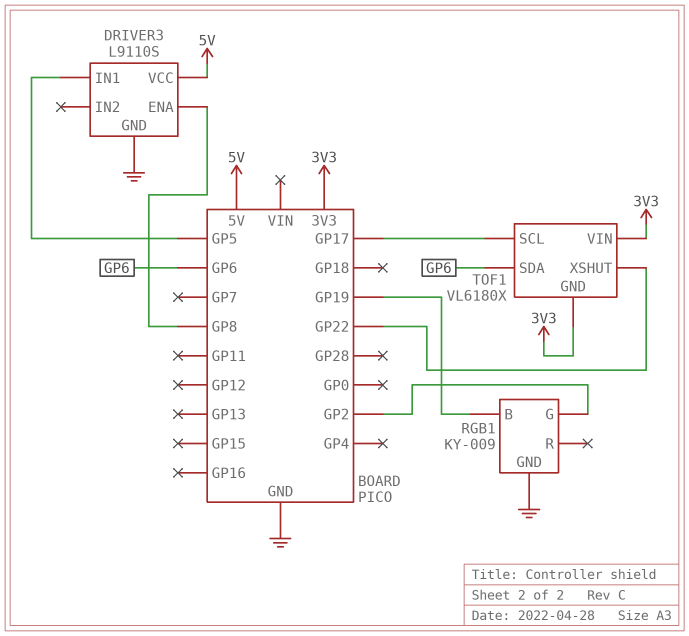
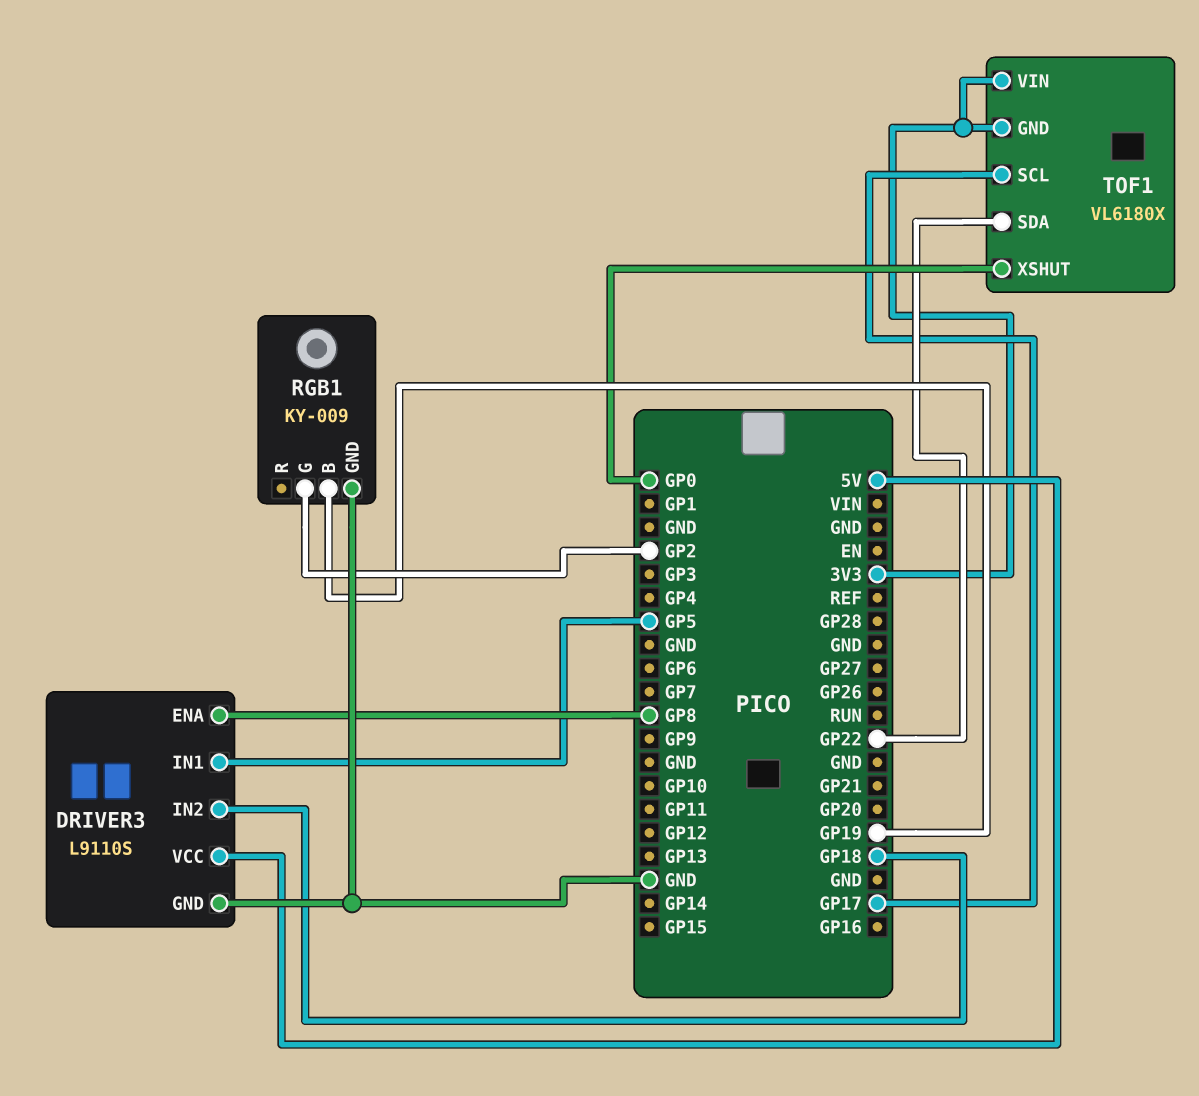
DRIVER3 pin IN2: none -> GP18
TOF1 pin SDA: GP6 -> GP22
TOF1 pin XSHUT: GP22 -> GP0

